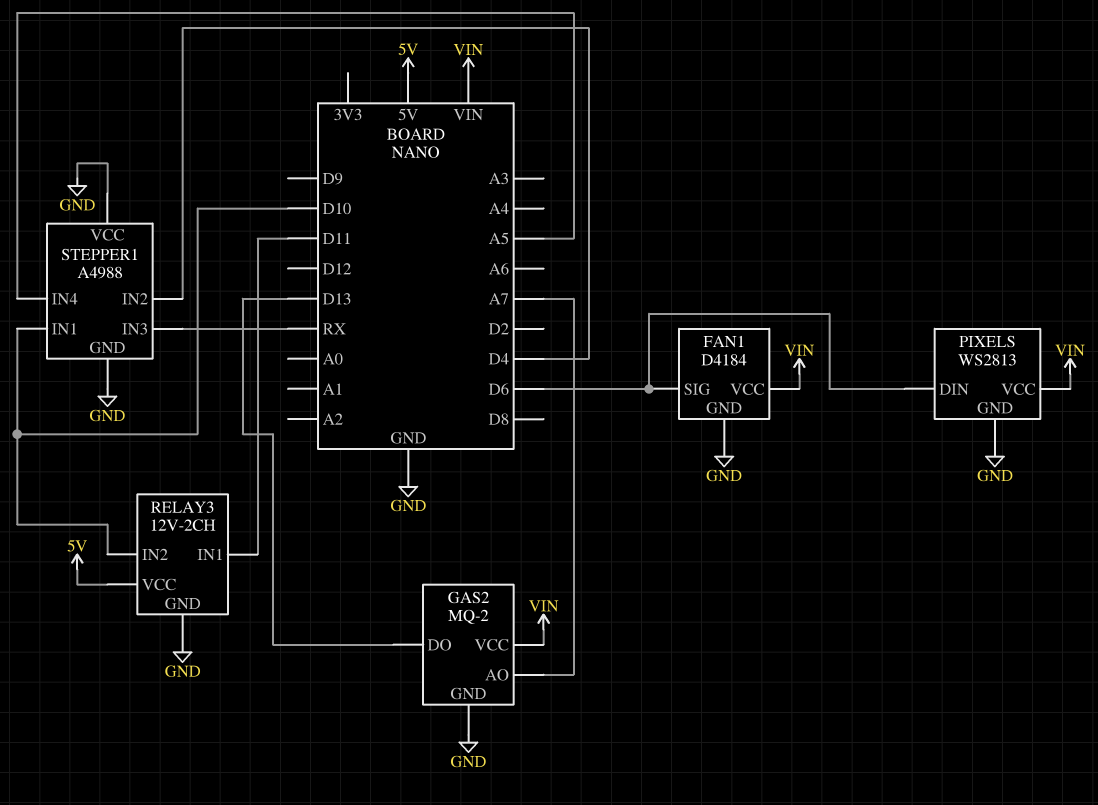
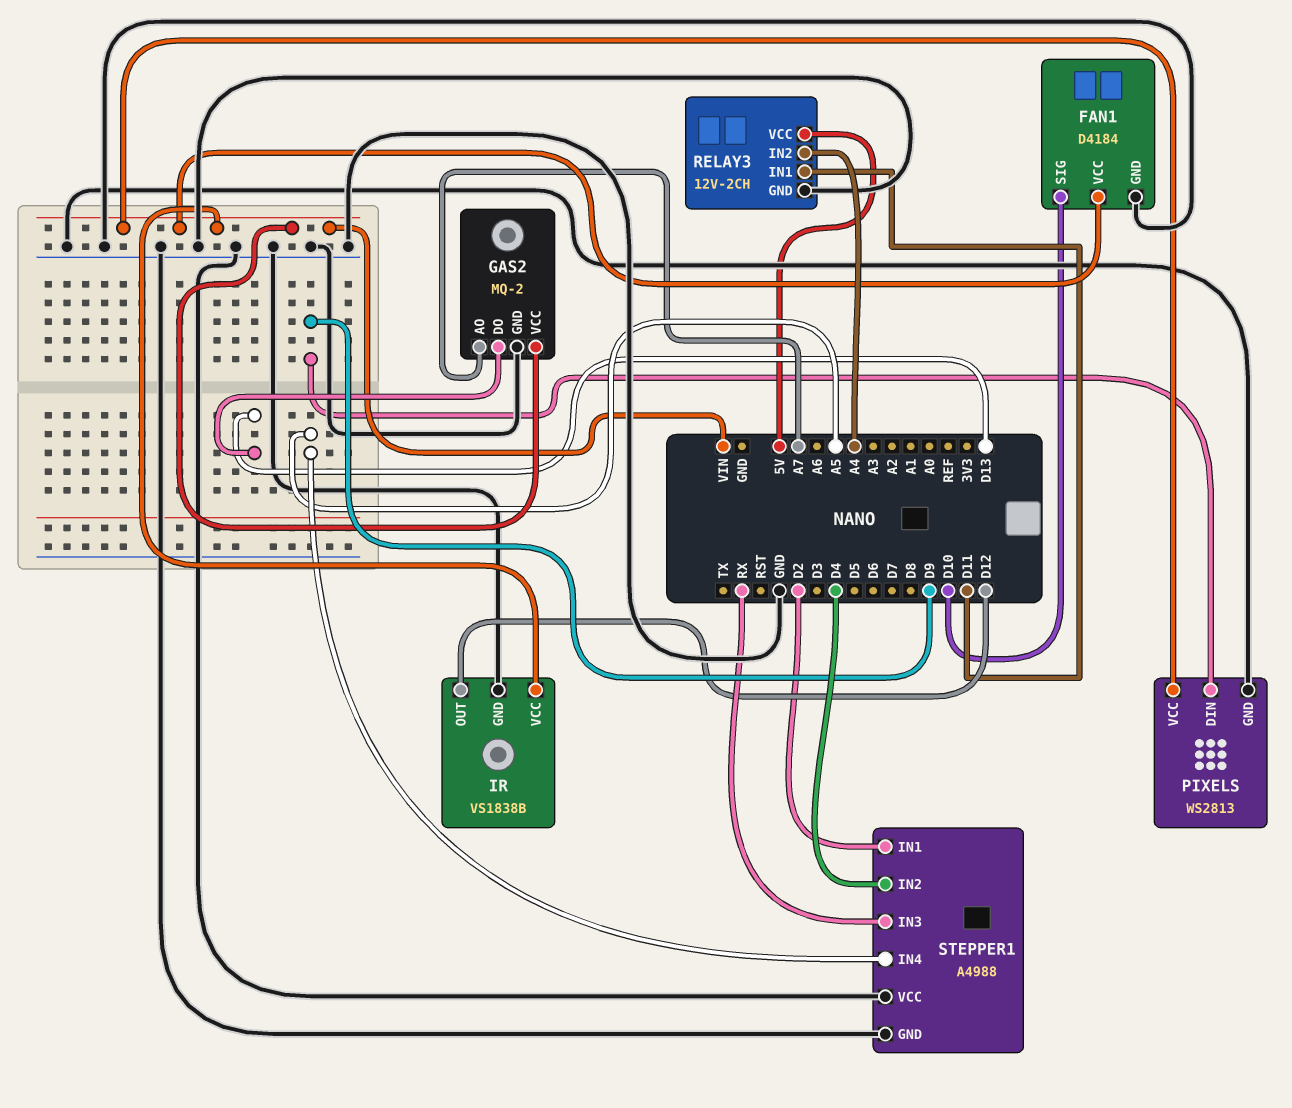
FAN1 pin SIG: D6 -> D10
IR: none -> VS1838B
IR pin GND: none -> GND
IR pin OUT: none -> D12
IR pin VCC: none -> VIN
PIXELS pin DIN: D6 -> D9
RELAY3 pin IN2: D10 -> A4
STEPPER1 pin IN1: D10 -> D2

